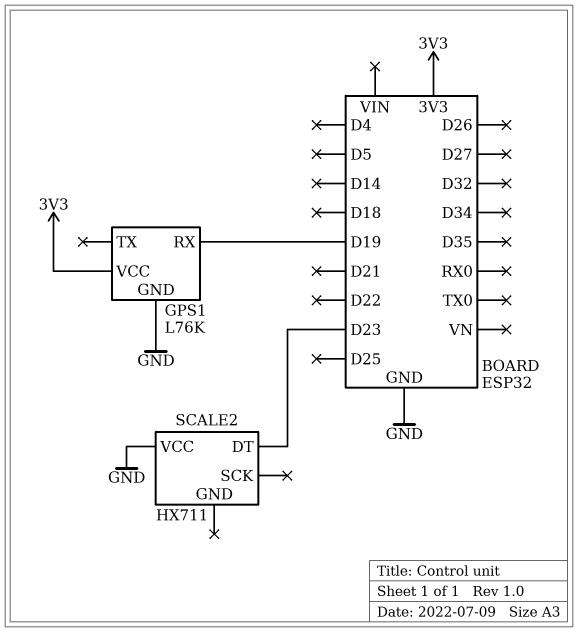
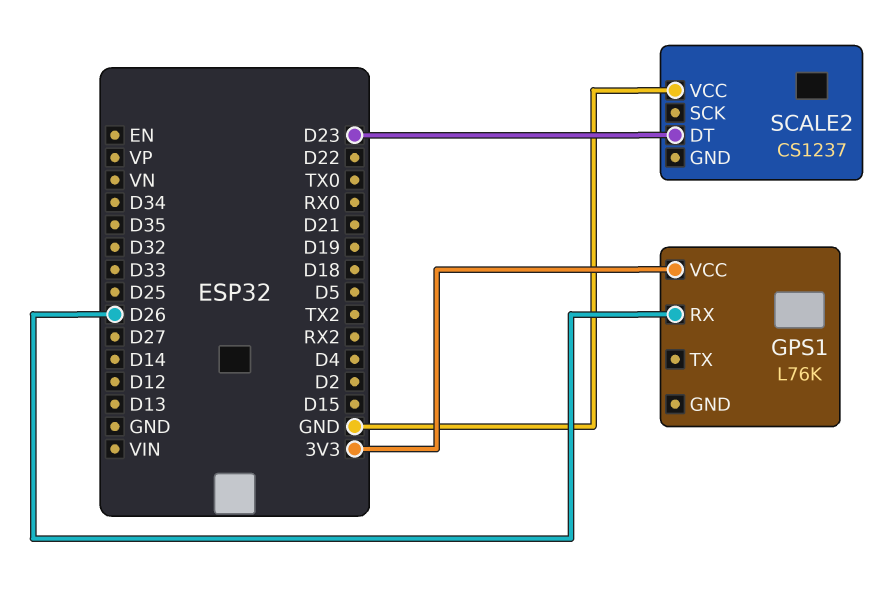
GPS1 pin GND: GND -> none
GPS1 pin RX: D19 -> D26
SCALE2: HX711 -> CS1237

